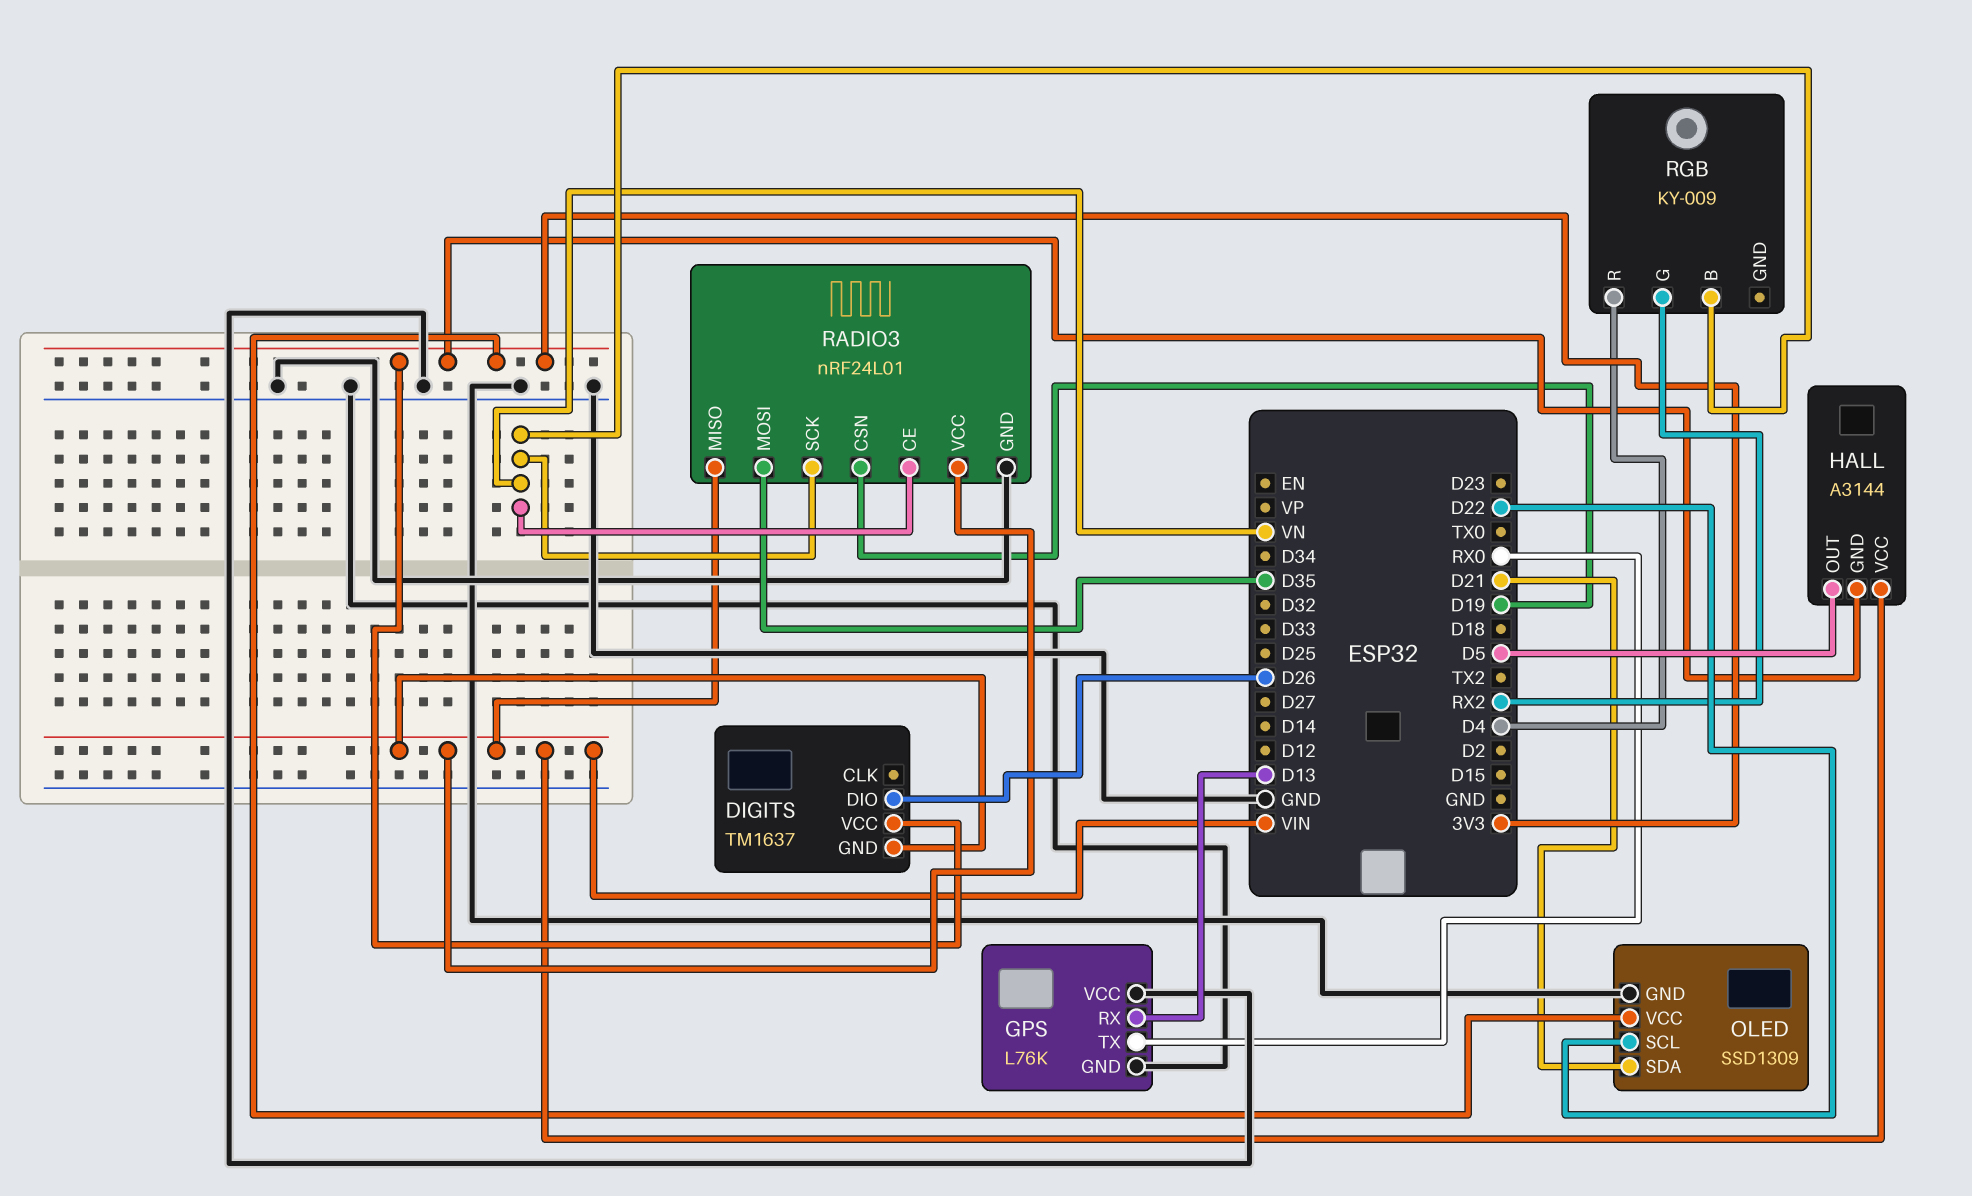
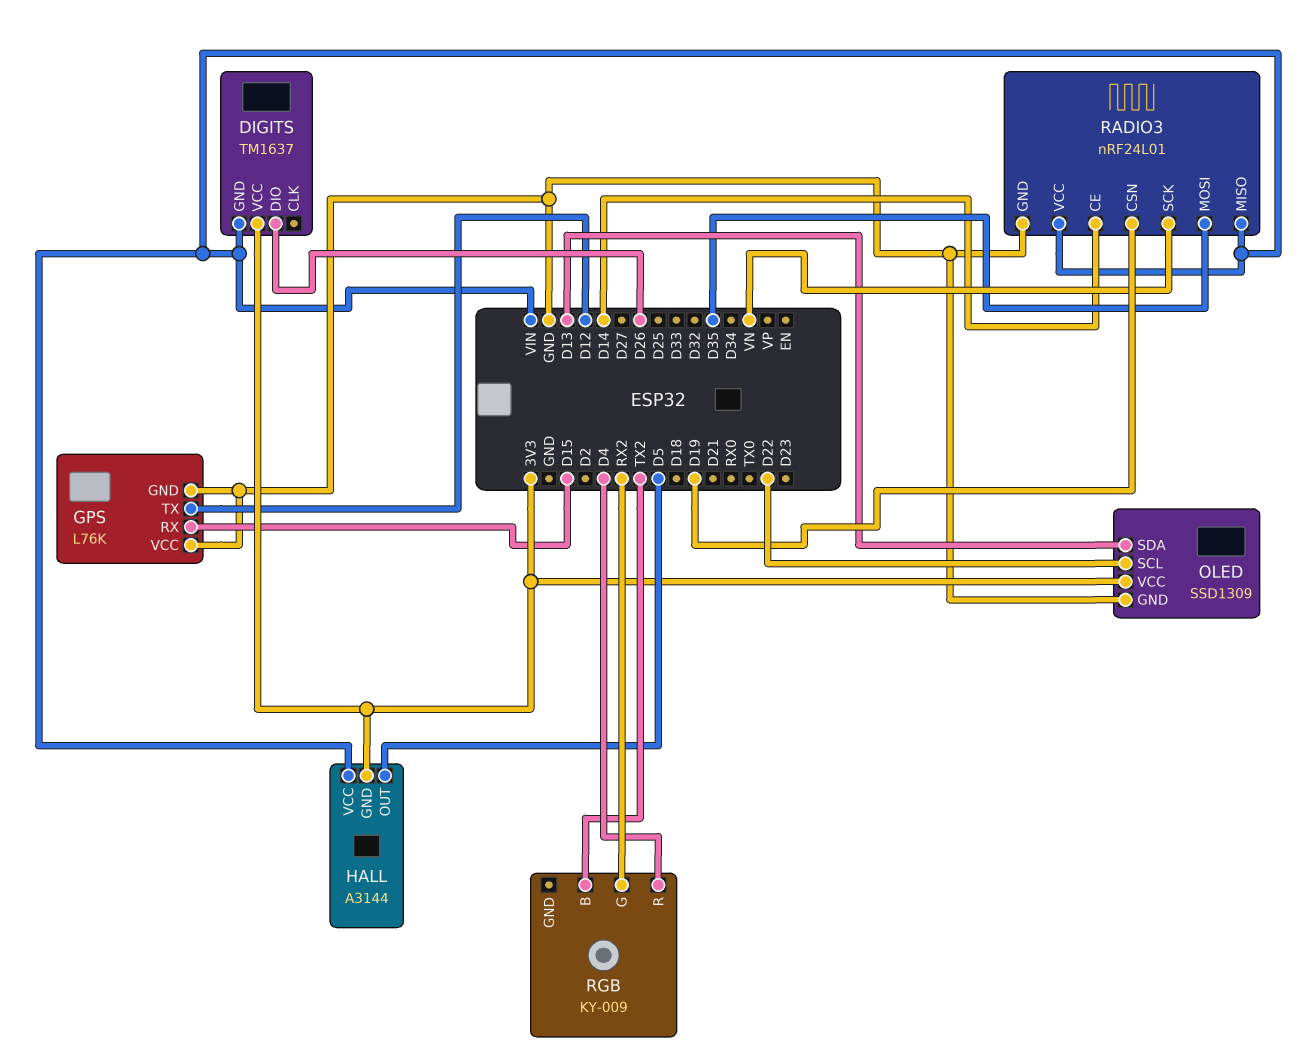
GPS pin RX: D13 -> D15
GPS pin TX: RX0 -> D12
OLED pin SDA: D21 -> D13
RADIO3 pin CE: VN -> D14
RGB pin B: VN -> TX2

